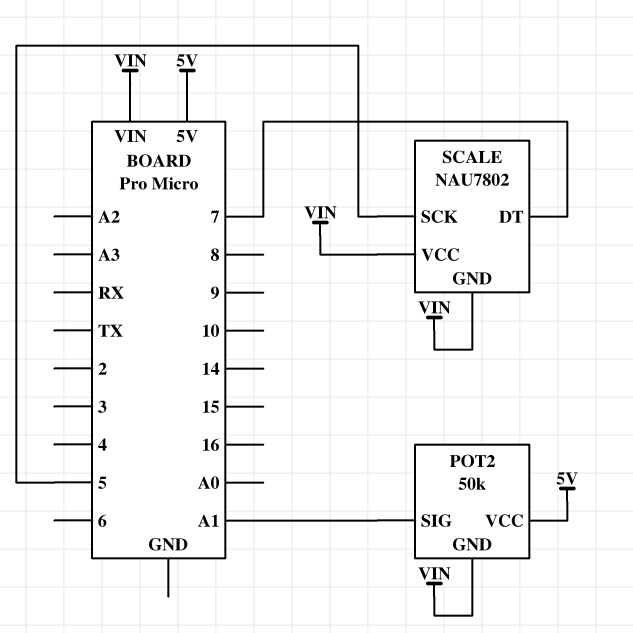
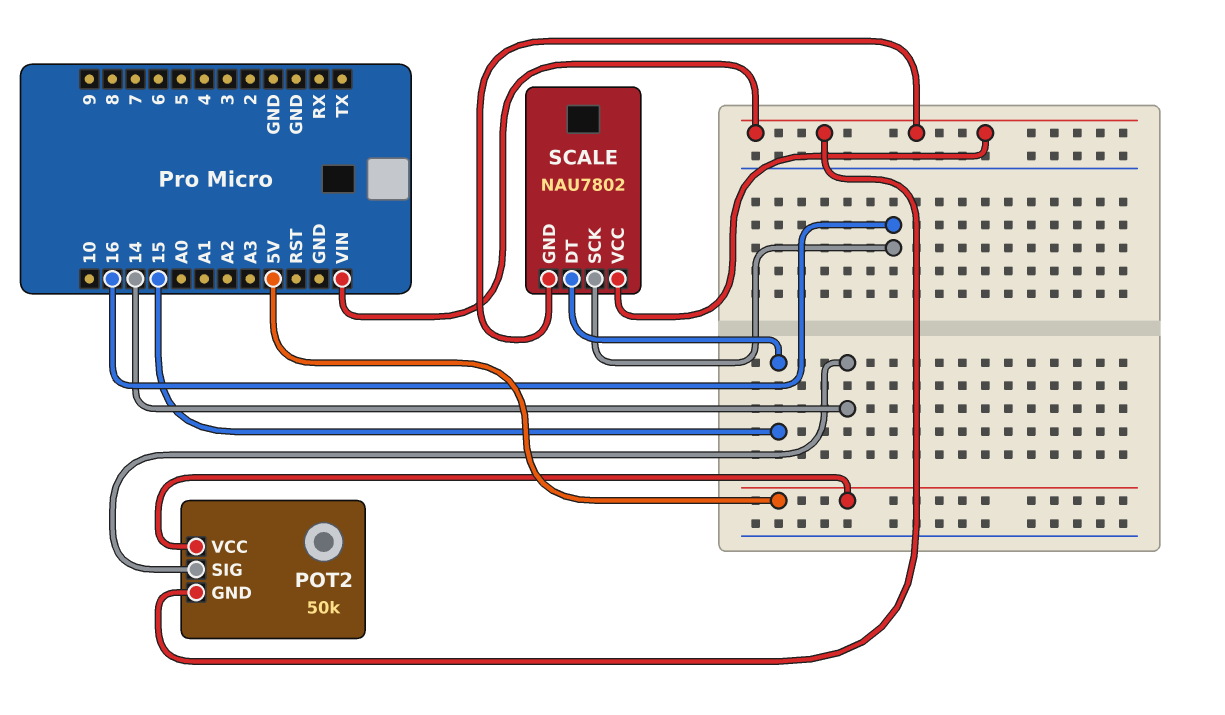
POT2 pin SIG: A1 -> 14
SCALE pin DT: 7 -> 15
SCALE pin SCK: 5 -> 16

